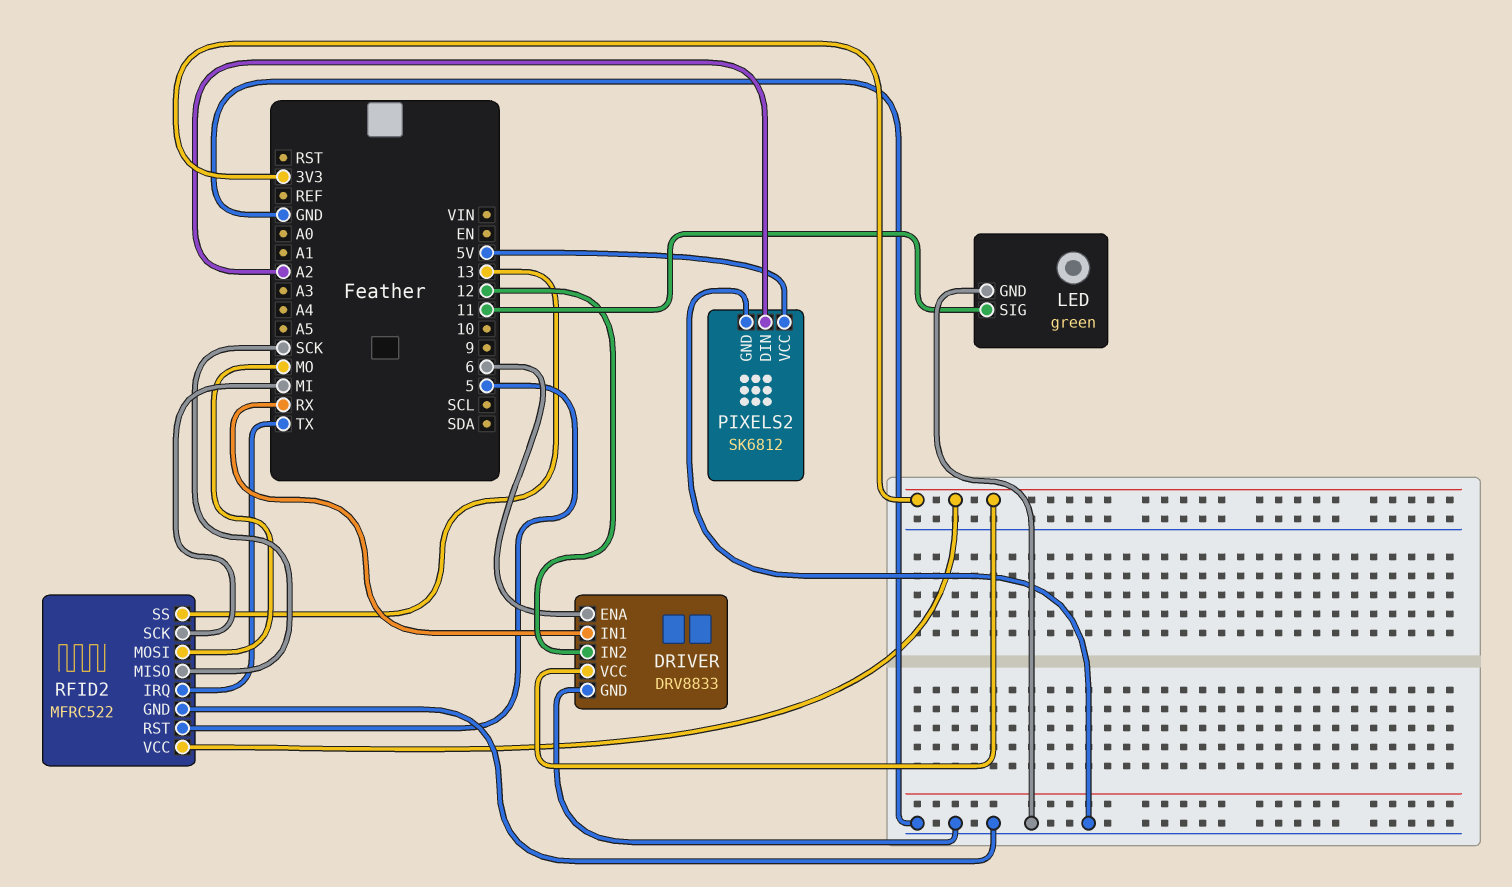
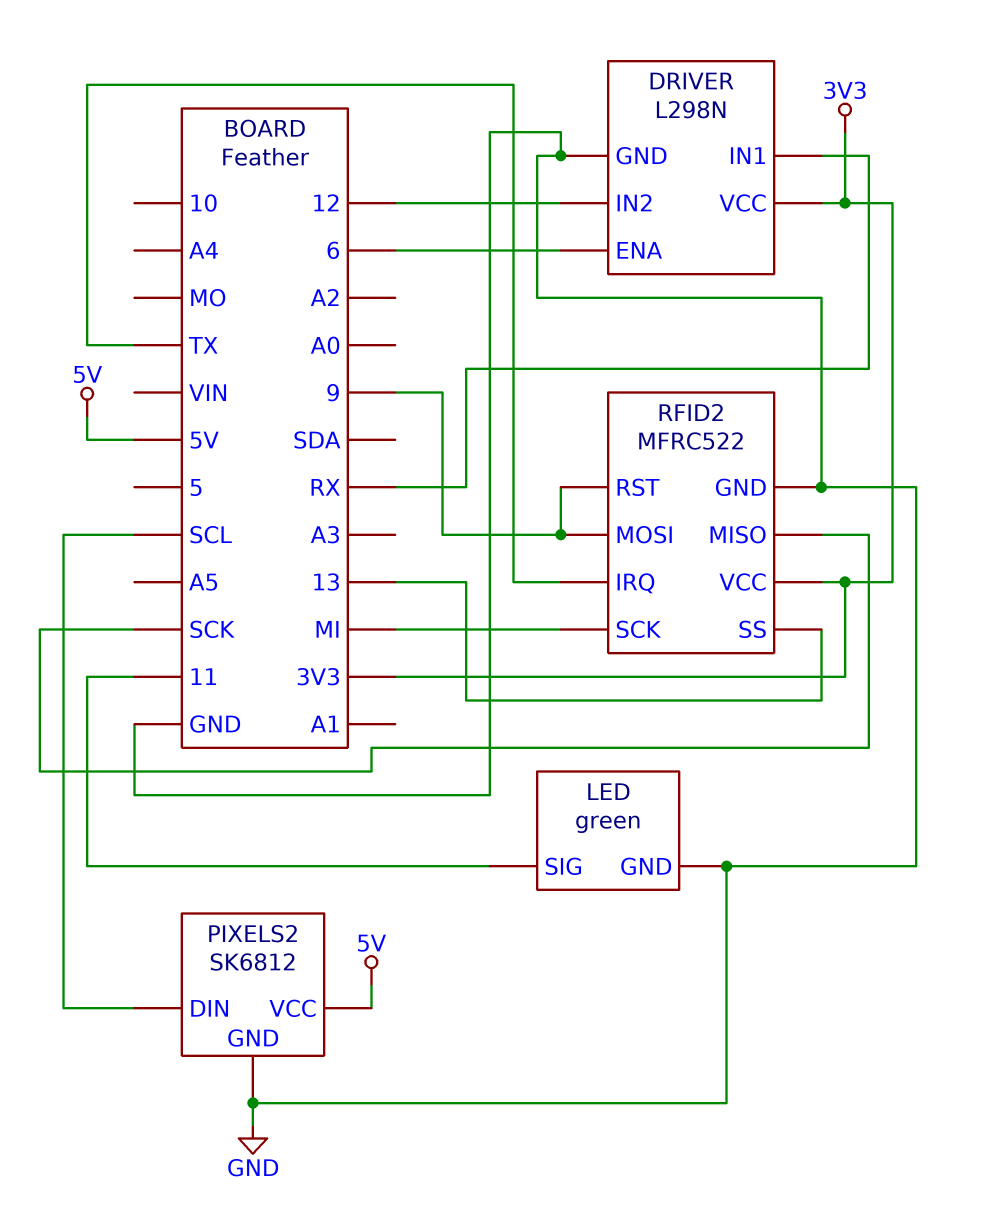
DRIVER: DRV8833 -> L298N
PIXELS2 pin DIN: A2 -> SCL
RFID2 pin MOSI: MO -> 9
RFID2 pin RST: 5 -> 9

